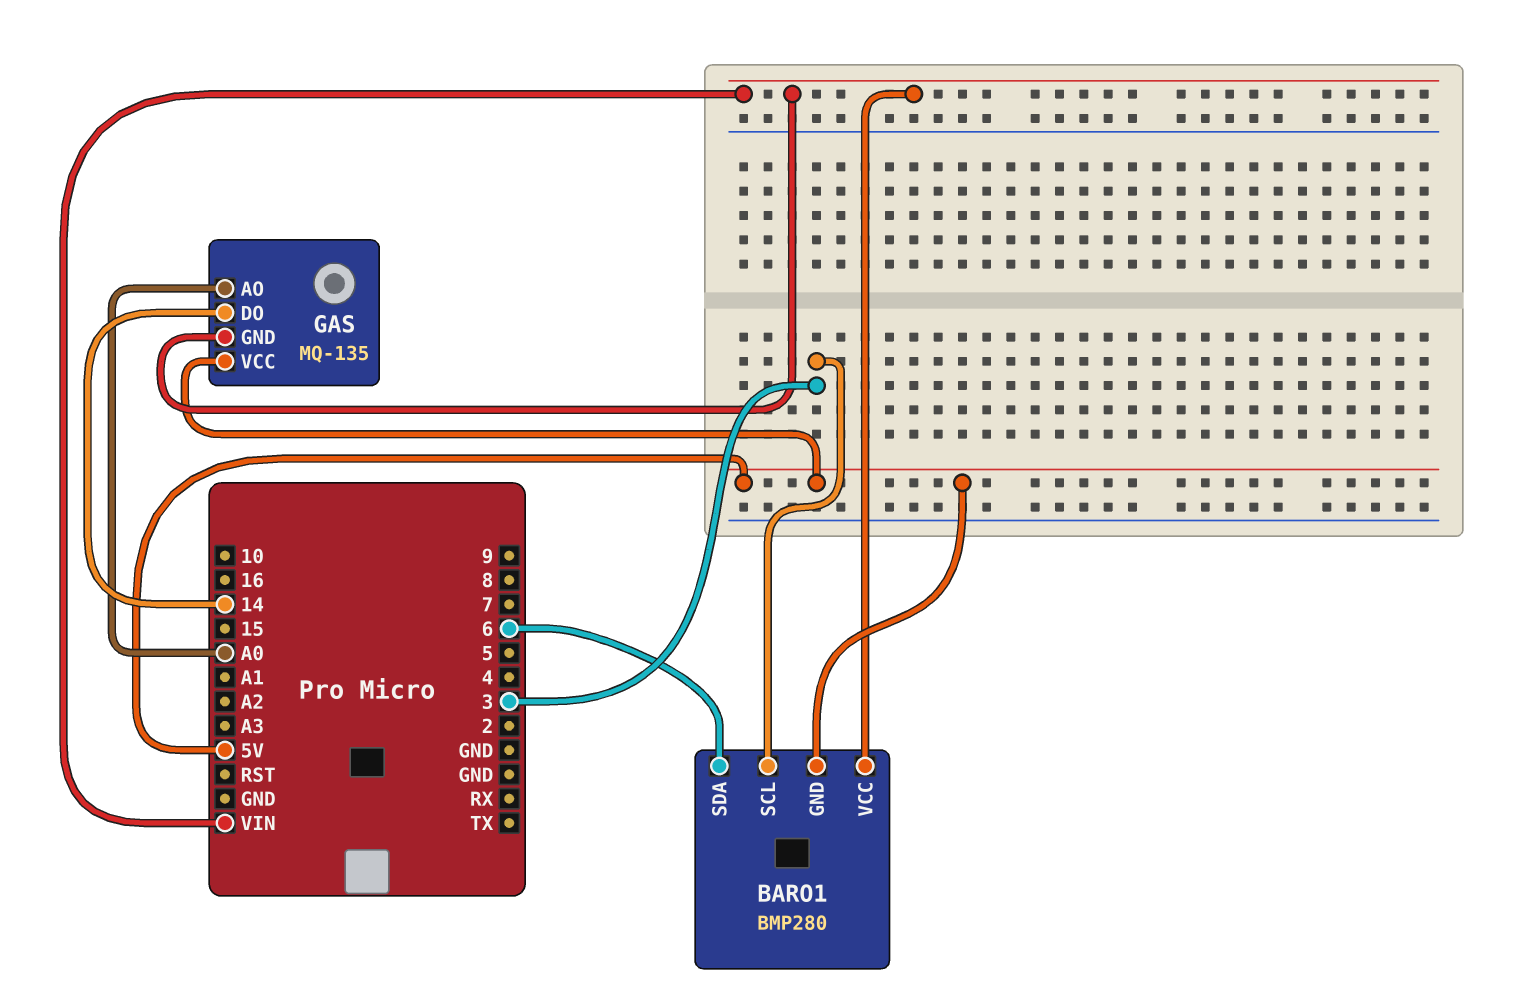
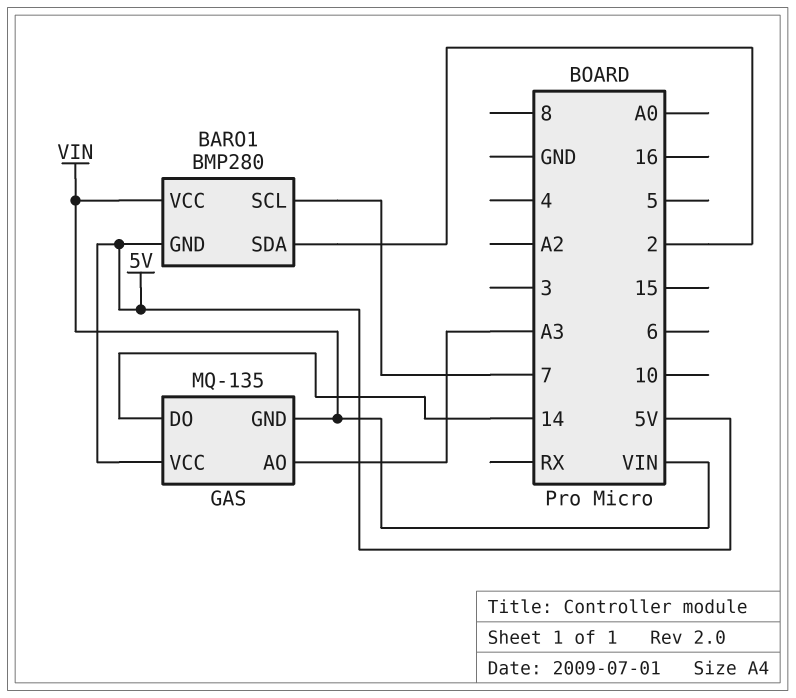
BARO1 pin SCL: 3 -> 7
BARO1 pin SDA: 6 -> 2
GAS pin AO: A0 -> A3

